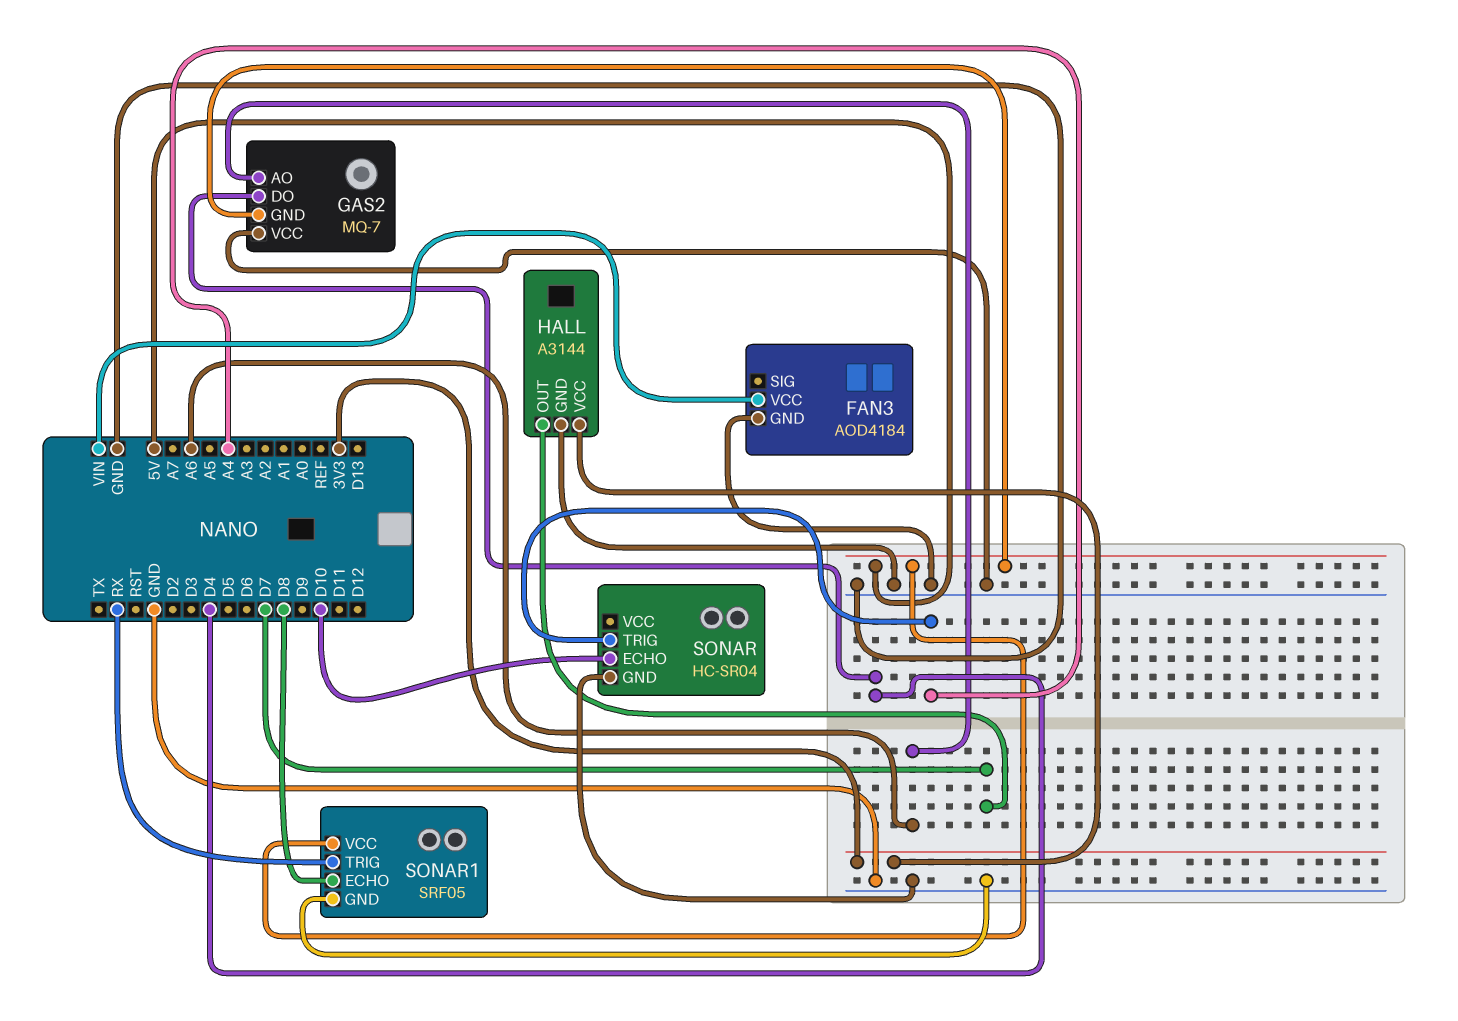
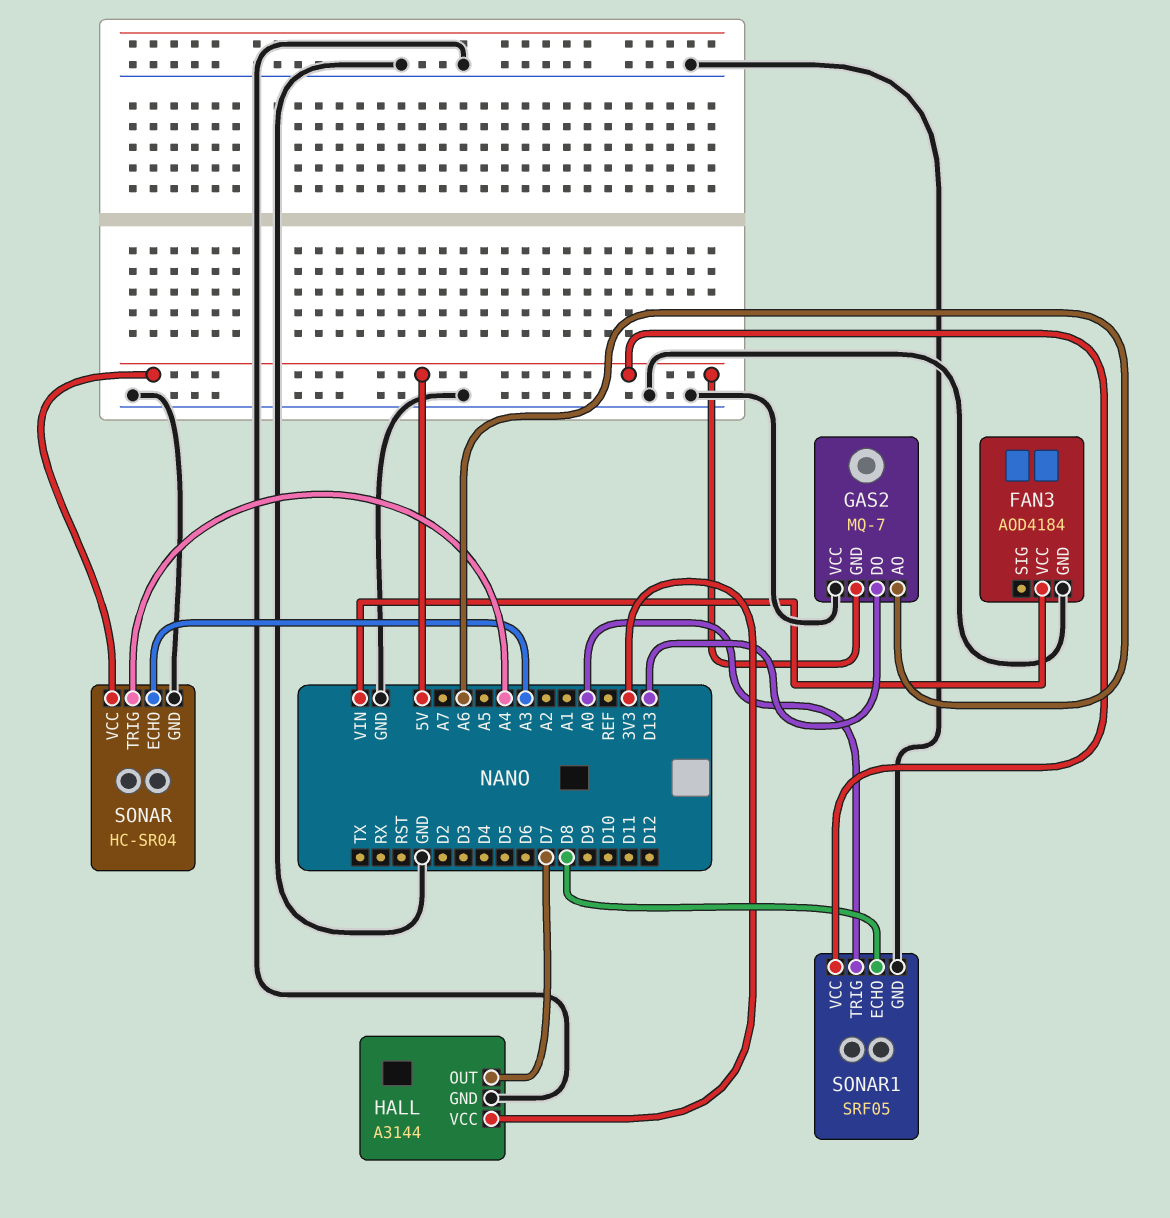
GAS2 pin DO: D4 -> D13
SONAR pin ECHO: D10 -> A3
SONAR pin VCC: none -> 5V
SONAR1 pin TRIG: RX -> A0

